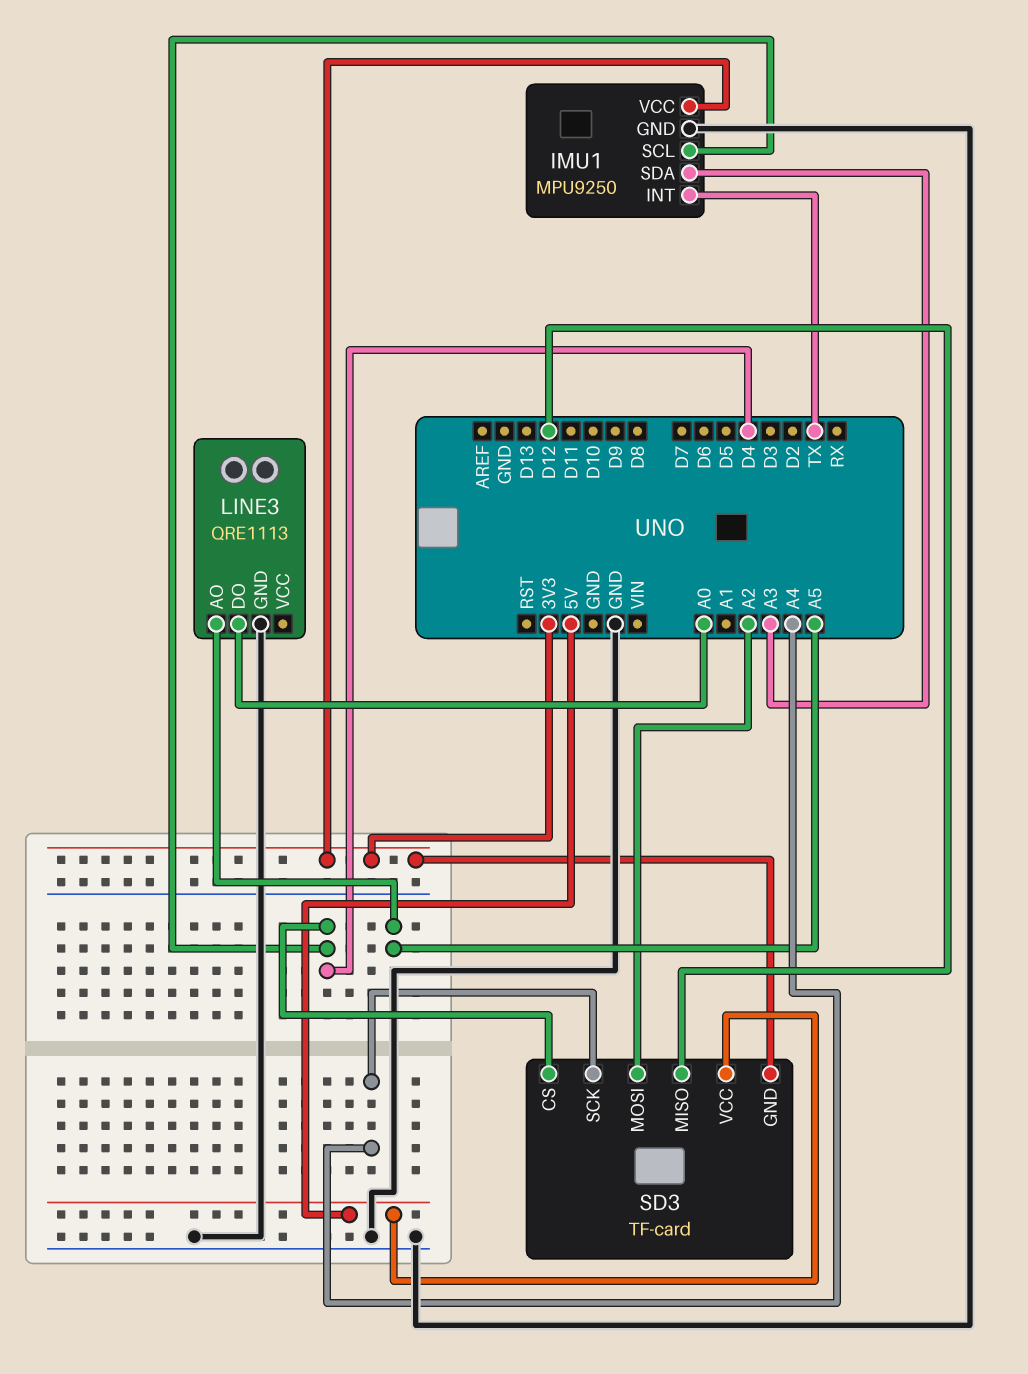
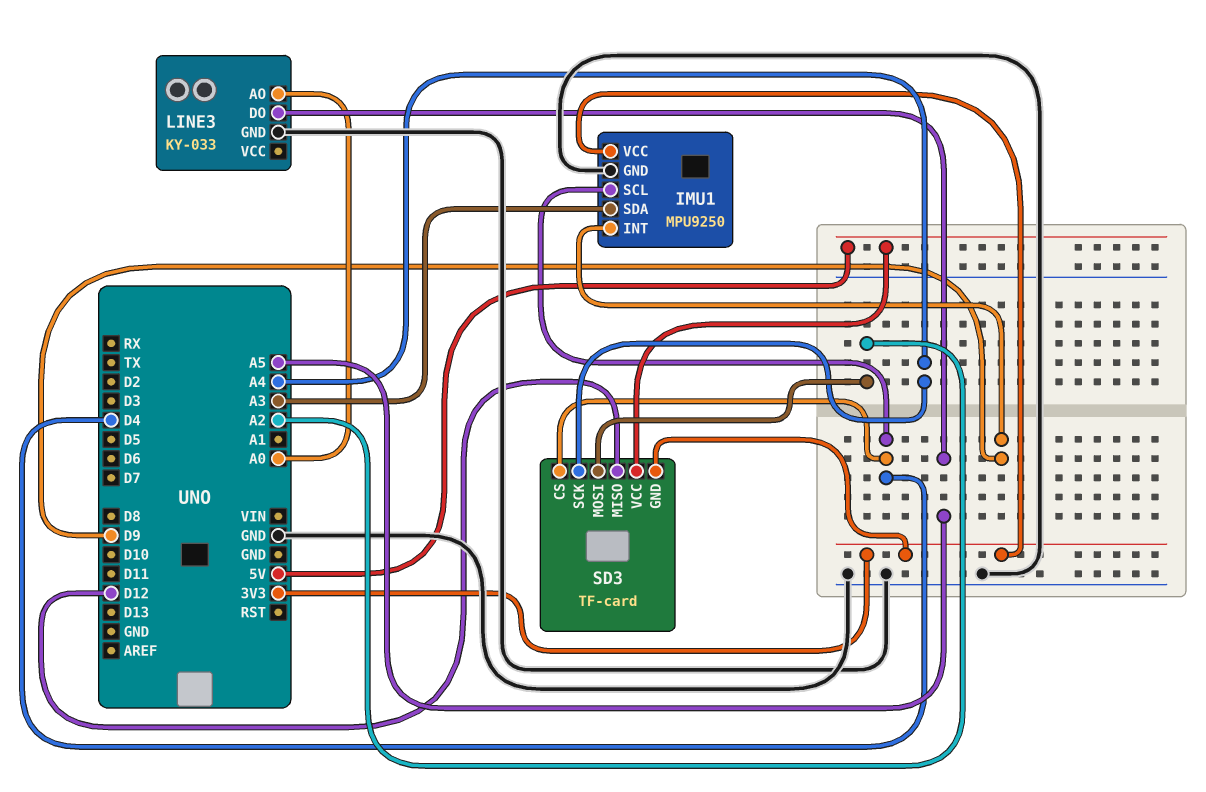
IMU1 pin INT: TX -> D9
LINE3: QRE1113 -> KY-033
LINE3 pin AO: A5 -> A0
LINE3 pin DO: A0 -> A5

